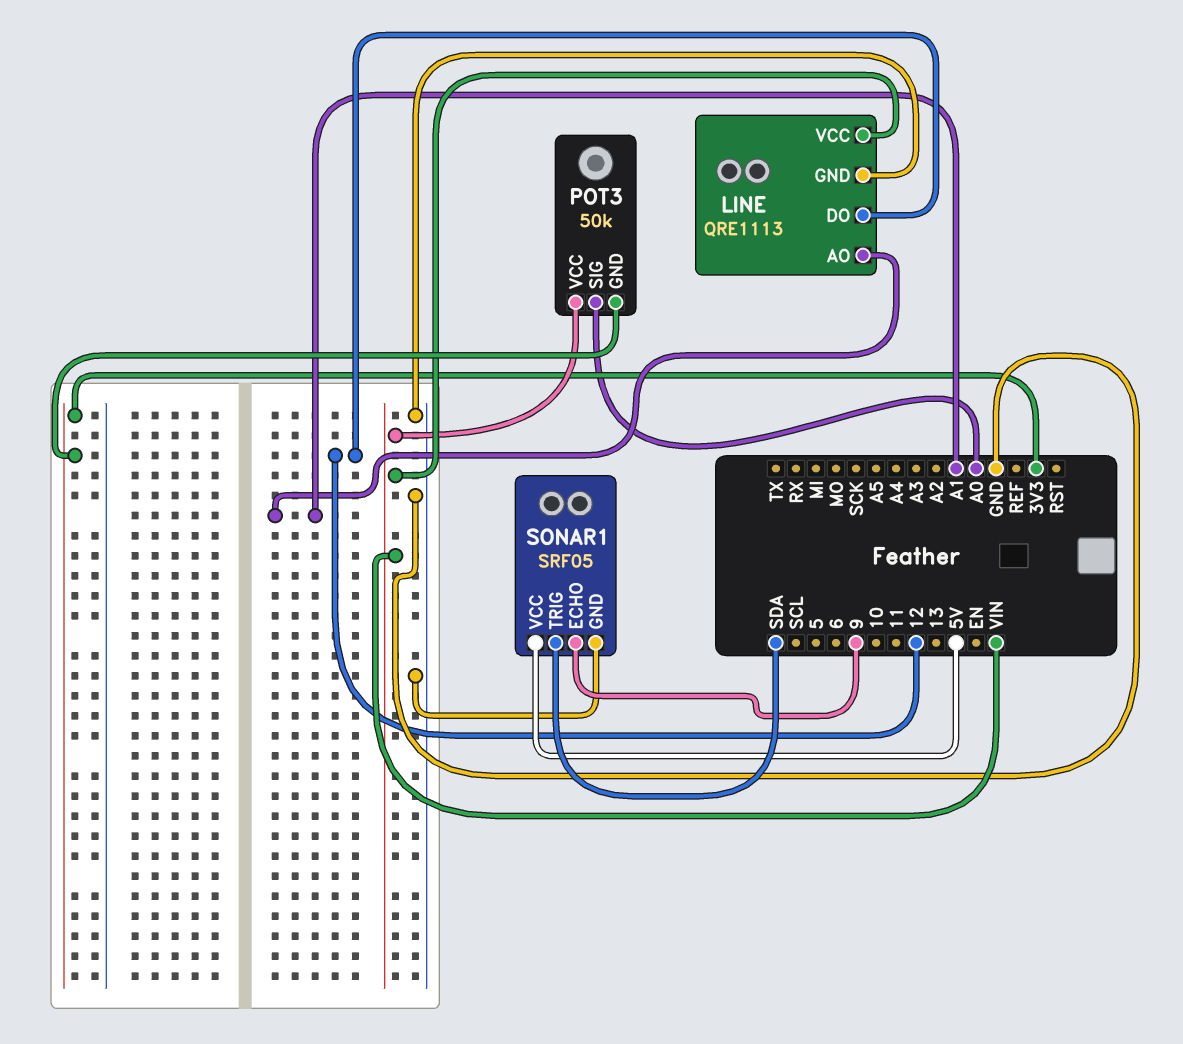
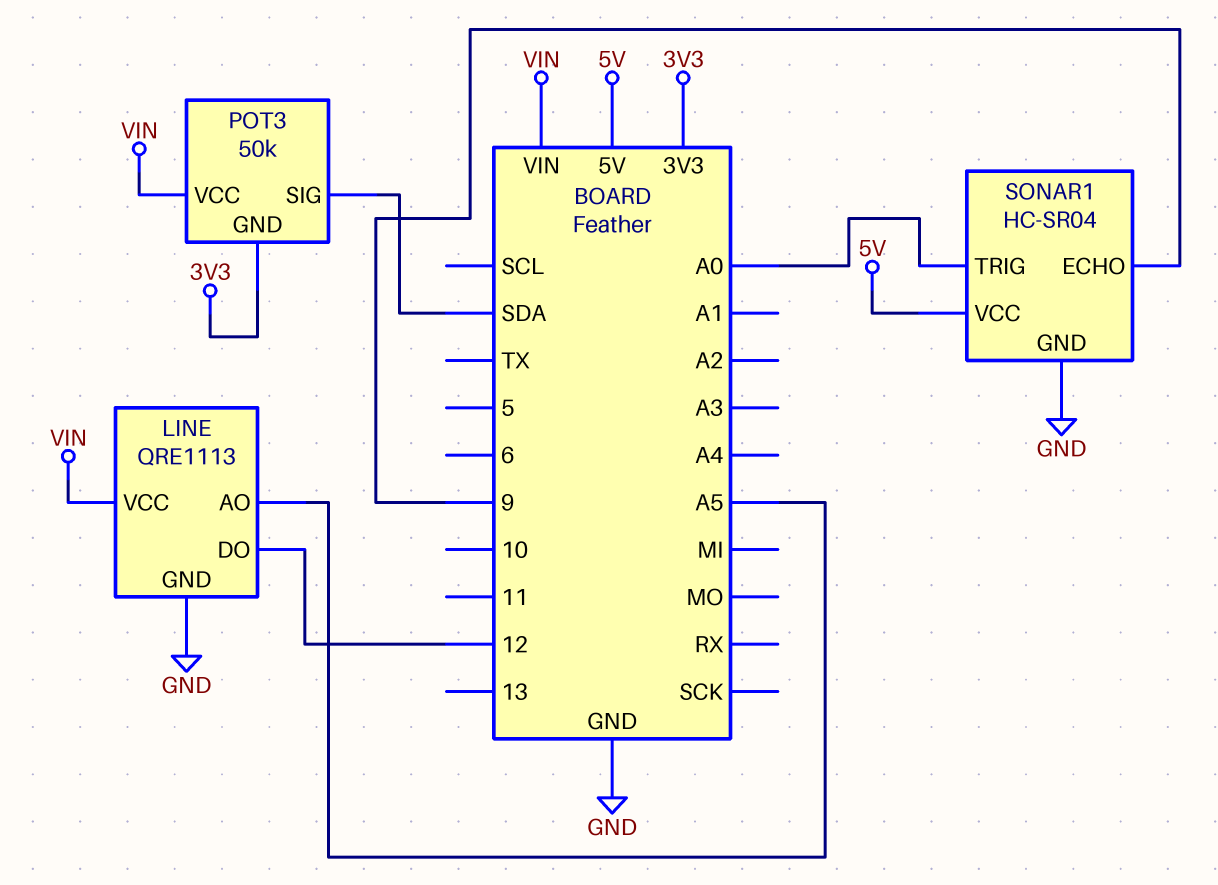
LINE pin AO: A1 -> A5
POT3 pin SIG: A0 -> SDA
SONAR1: SRF05 -> HC-SR04
SONAR1 pin TRIG: SDA -> A0

